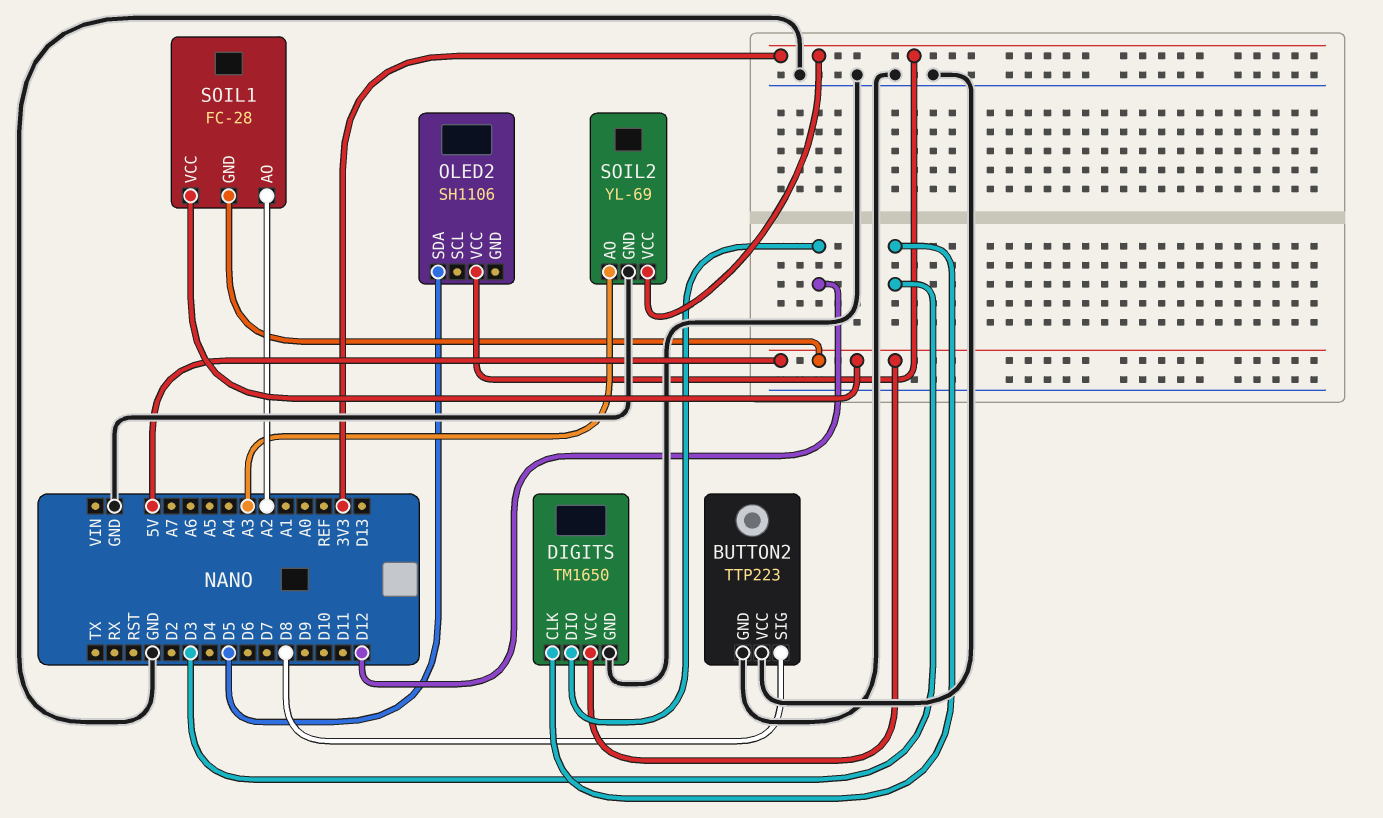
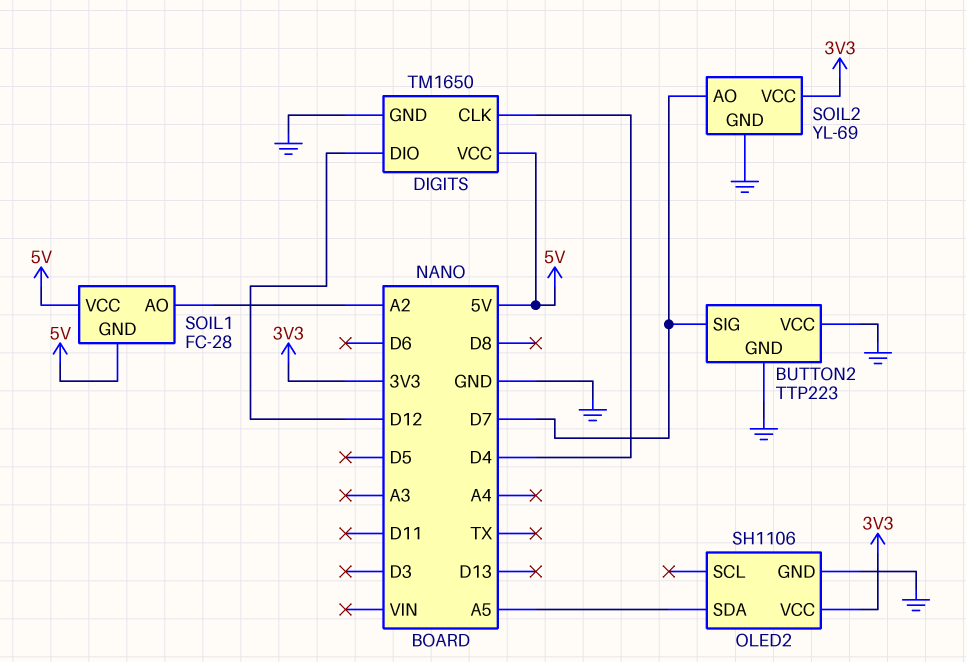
BUTTON2 pin SIG: D8 -> D7
DIGITS pin CLK: D3 -> D4
OLED2 pin GND: none -> GND
OLED2 pin SDA: D5 -> A5
SOIL2 pin AO: A3 -> D7

